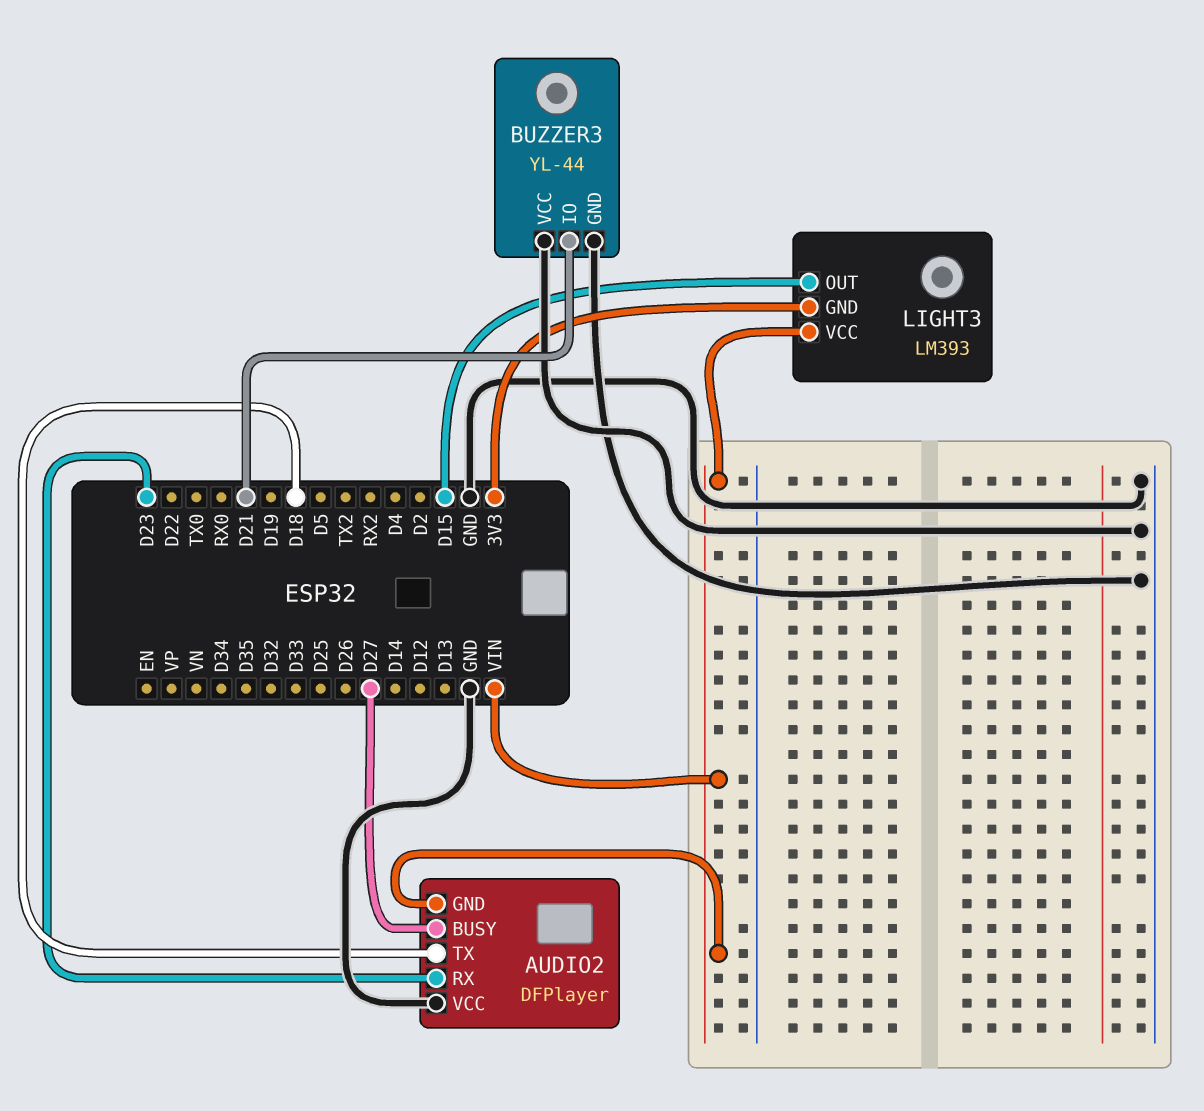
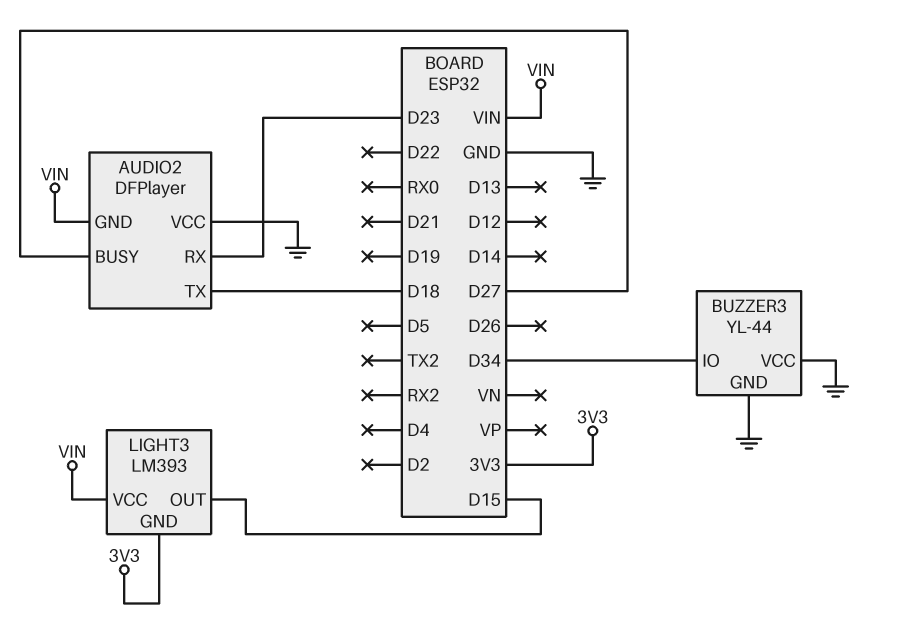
BUZZER3 pin IO: D21 -> D34

